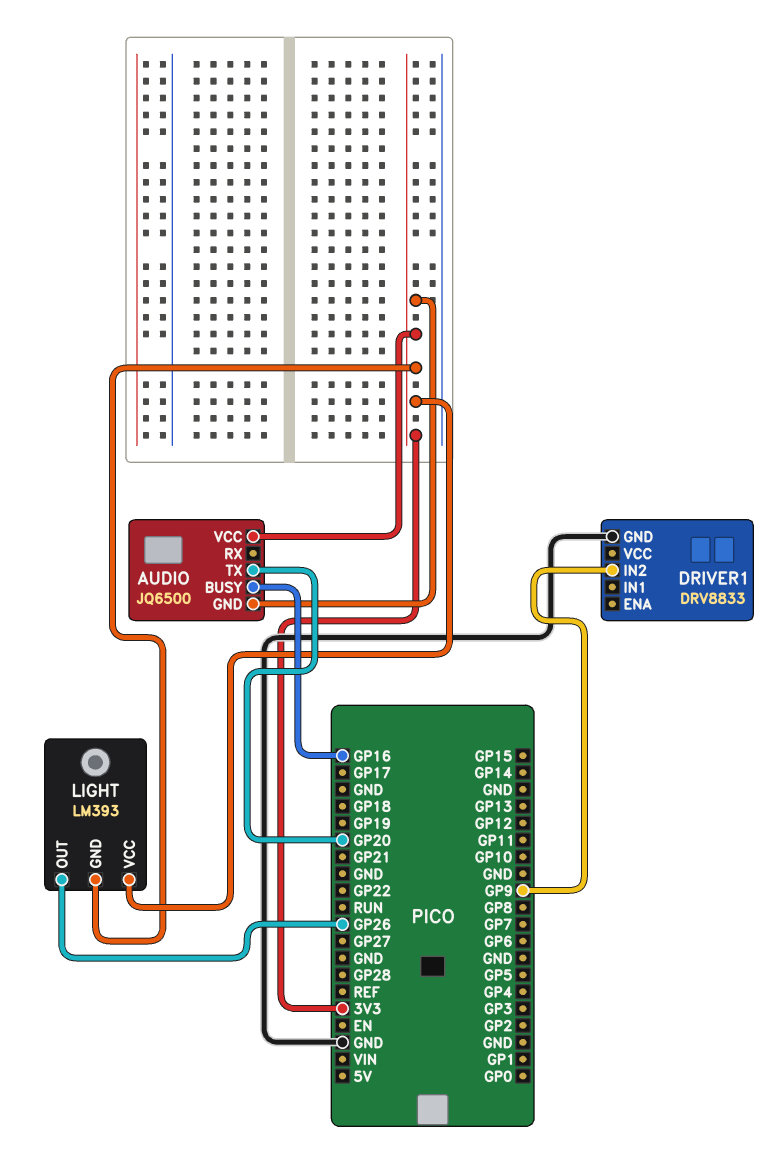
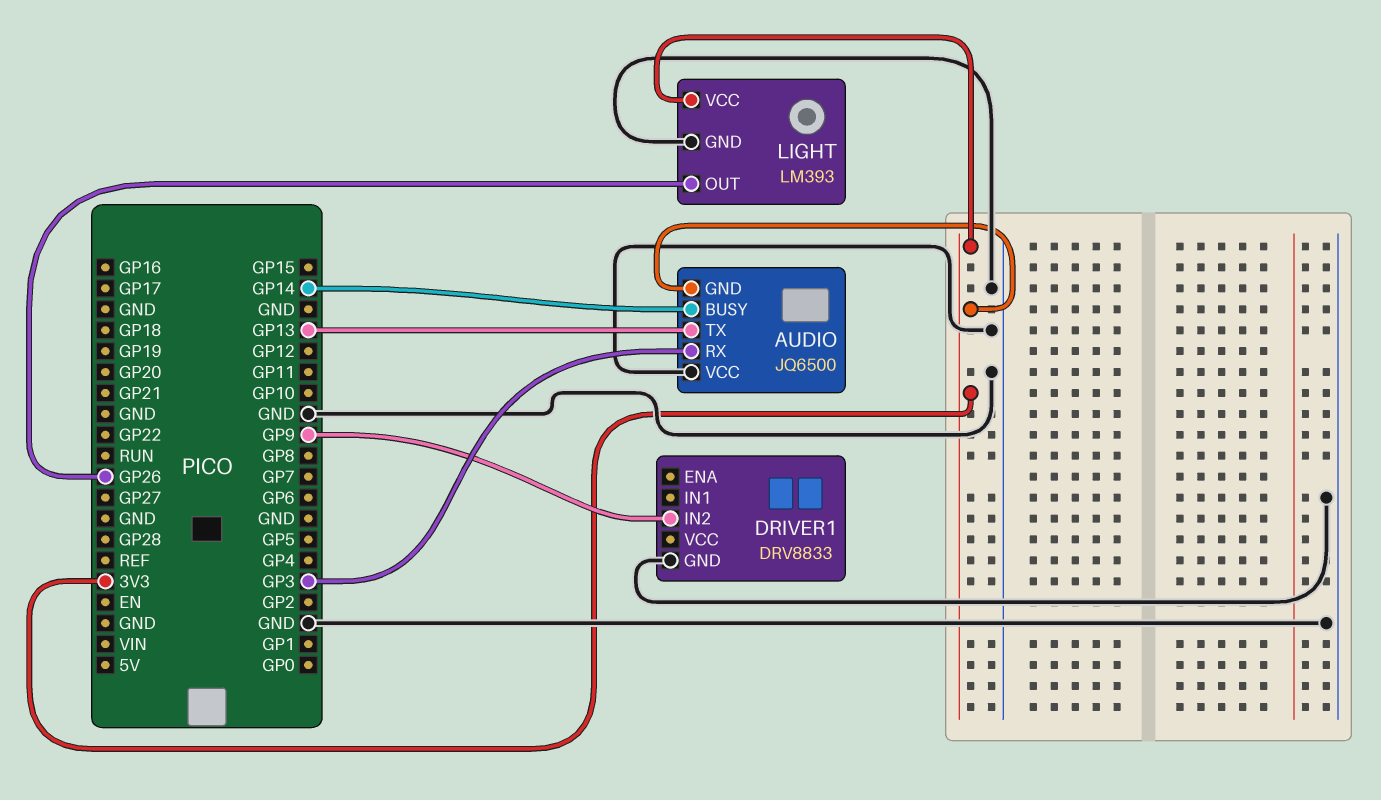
AUDIO pin BUSY: GP16 -> GP14
AUDIO pin RX: none -> GP3
AUDIO pin TX: GP20 -> GP13
AUDIO pin VCC: 3V3 -> GND
LIGHT pin GND: 3V3 -> GND

